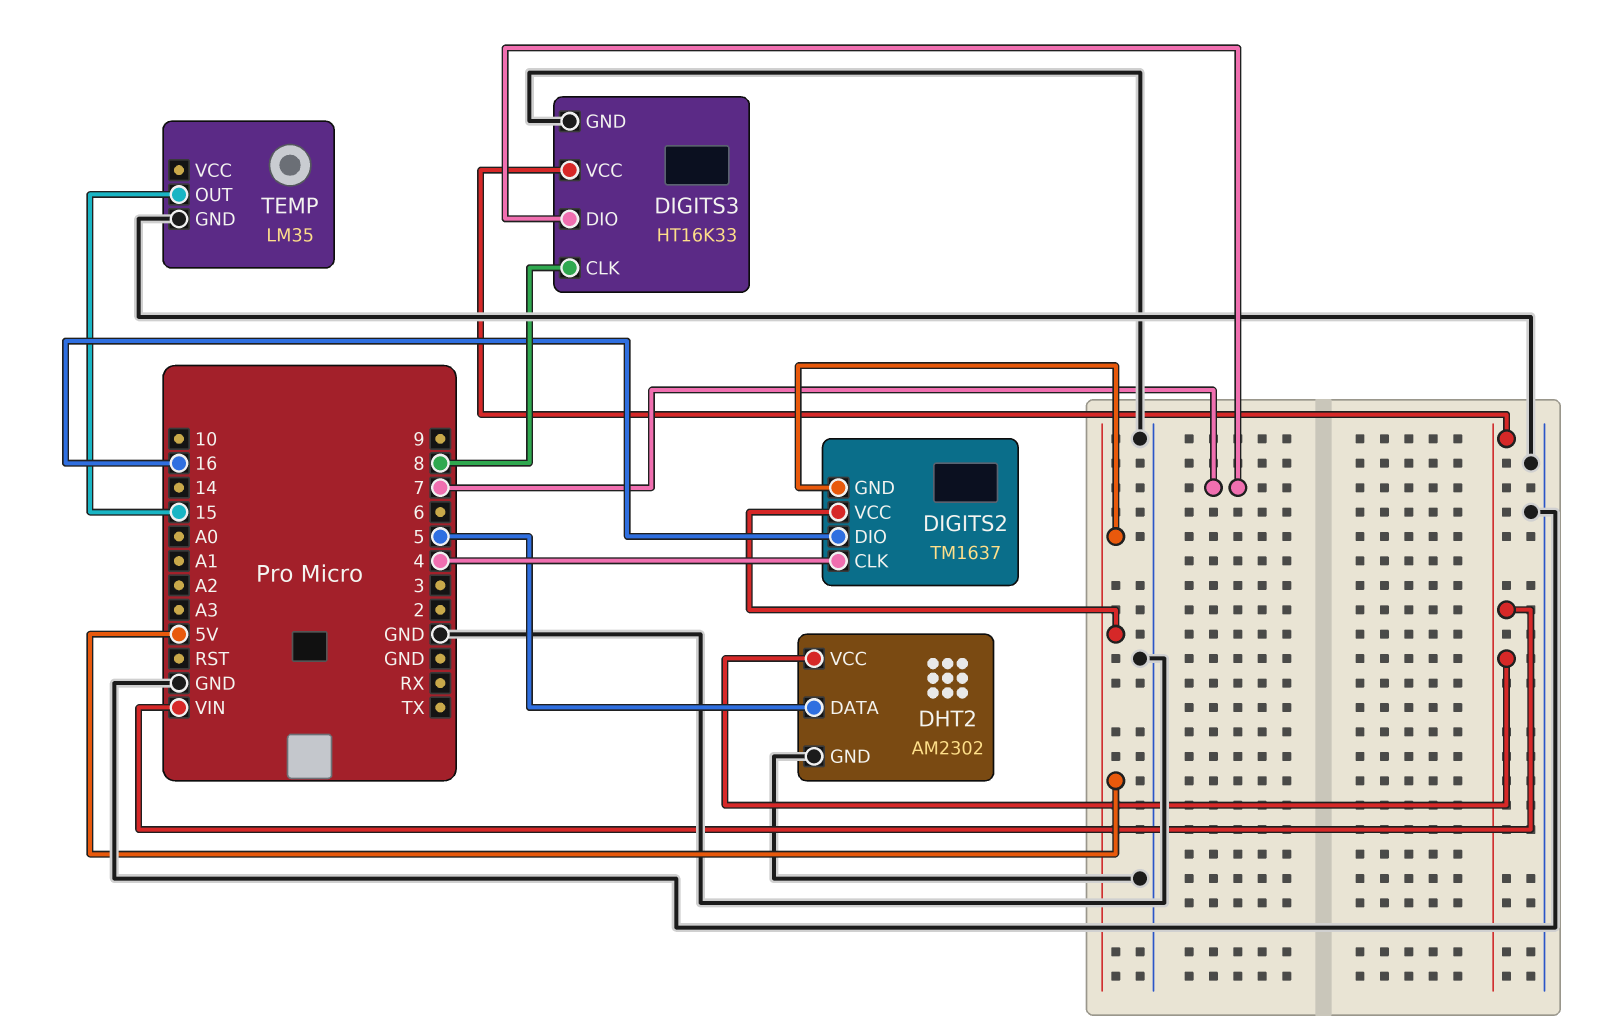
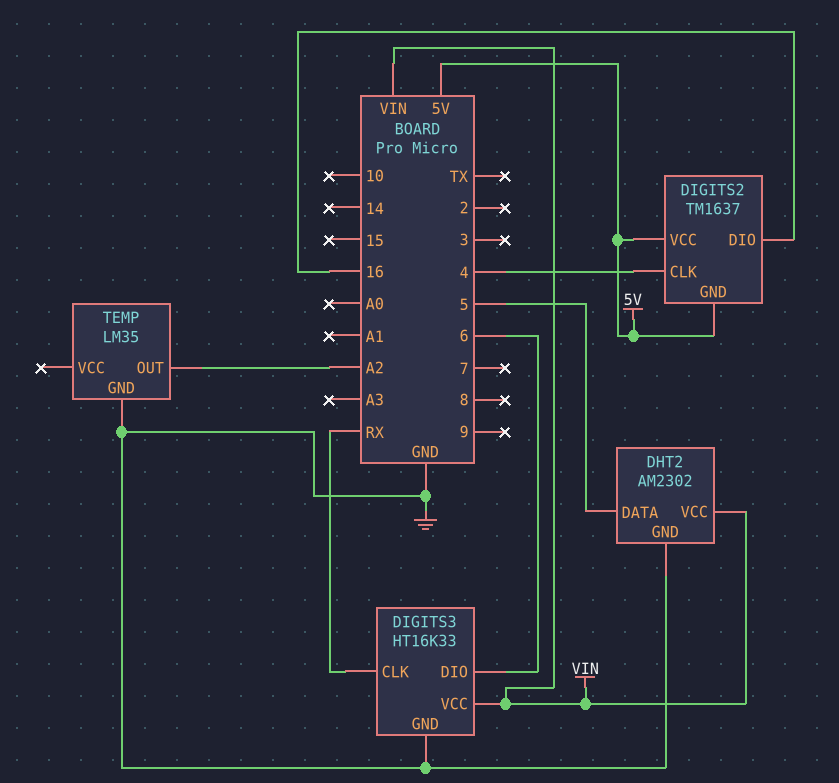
DIGITS3 pin CLK: 8 -> RX
DIGITS3 pin DIO: 7 -> 6
TEMP pin OUT: 15 -> A2

